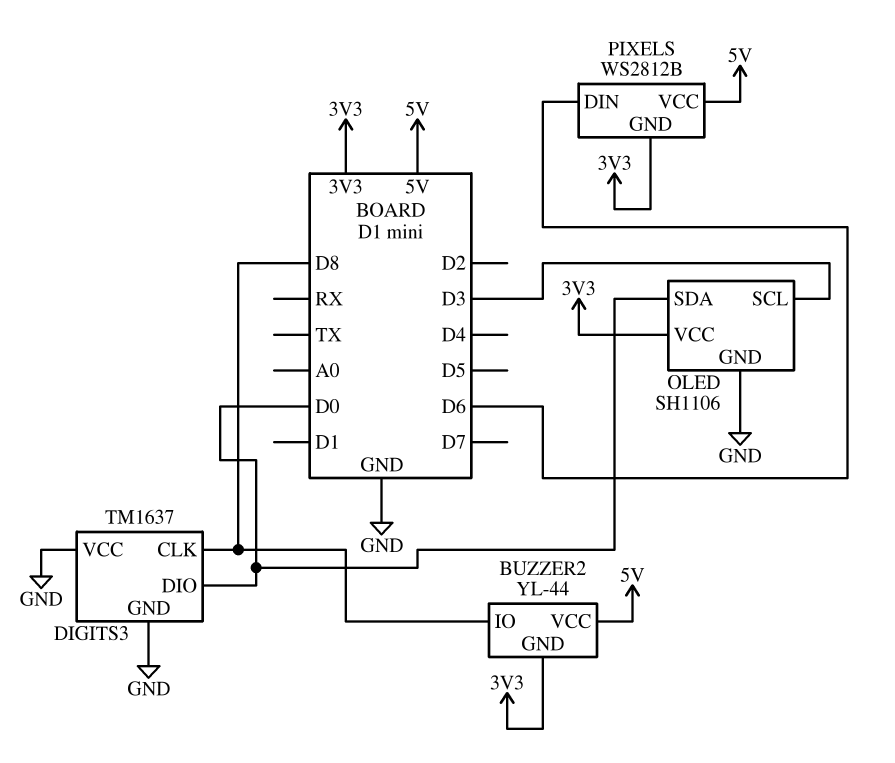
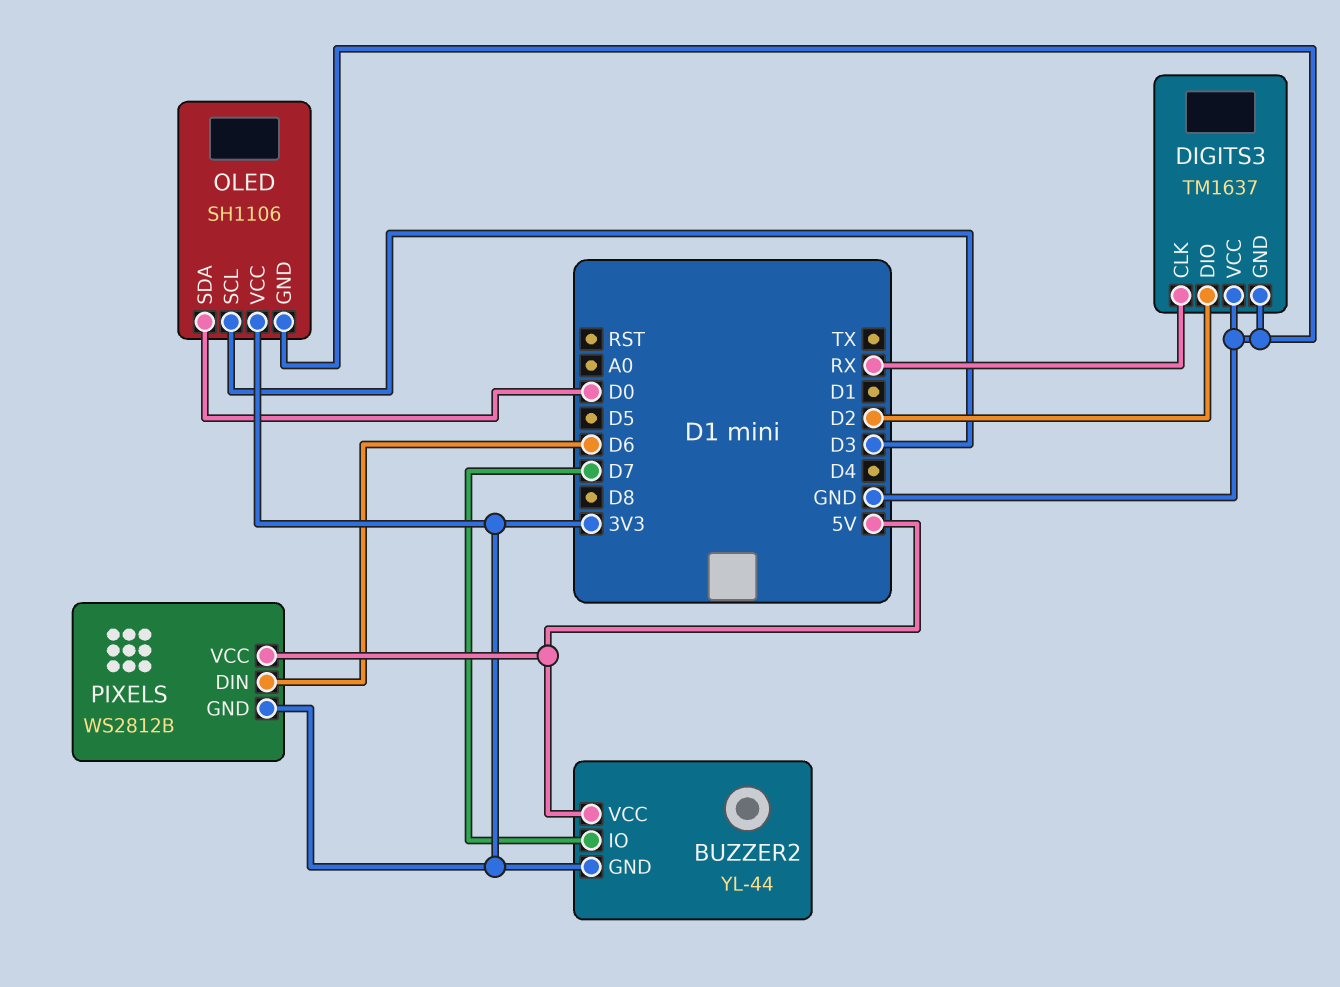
BUZZER2 pin IO: D8 -> D7
DIGITS3 pin CLK: D8 -> RX
DIGITS3 pin DIO: D0 -> D2

